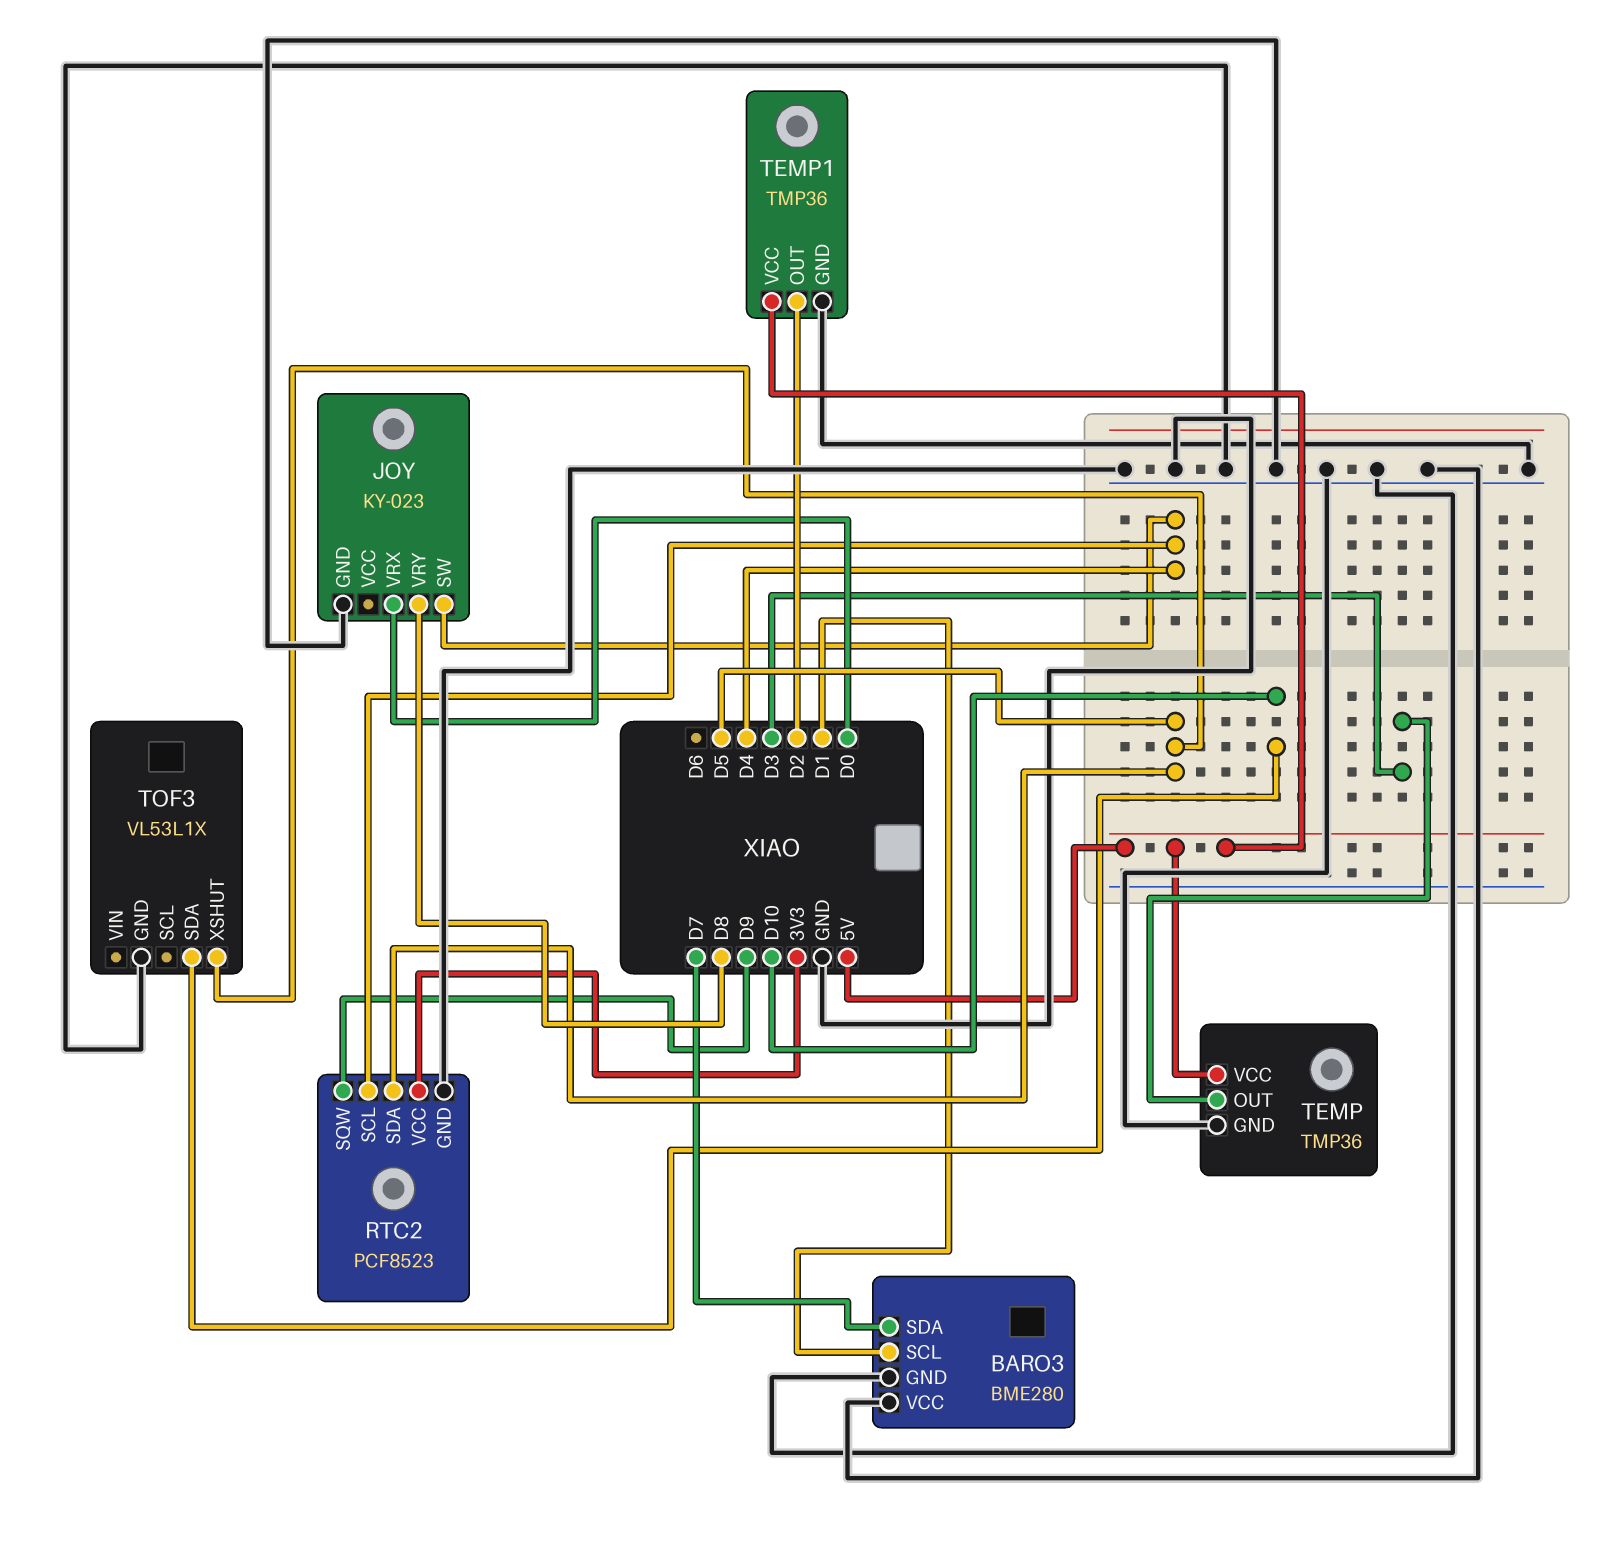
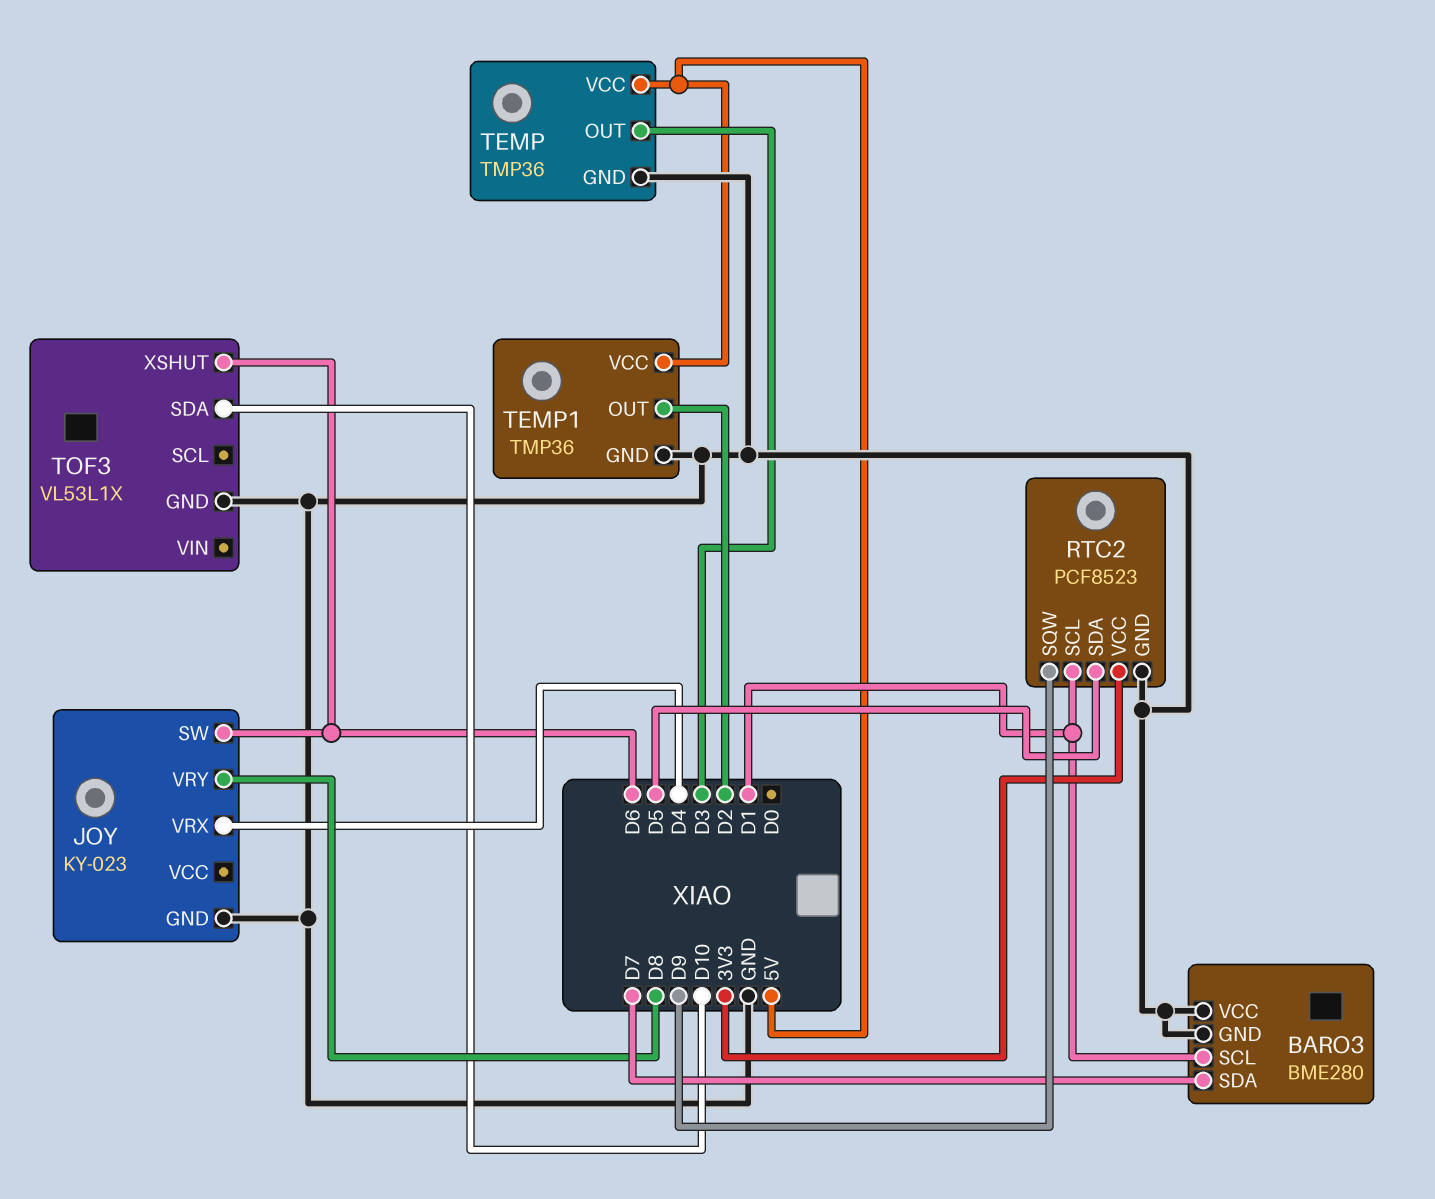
JOY pin SW: D4 -> D6
JOY pin VRX: D0 -> D4
RTC2 pin SCL: D4 -> D1
TOF3 pin XSHUT: D5 -> D6

